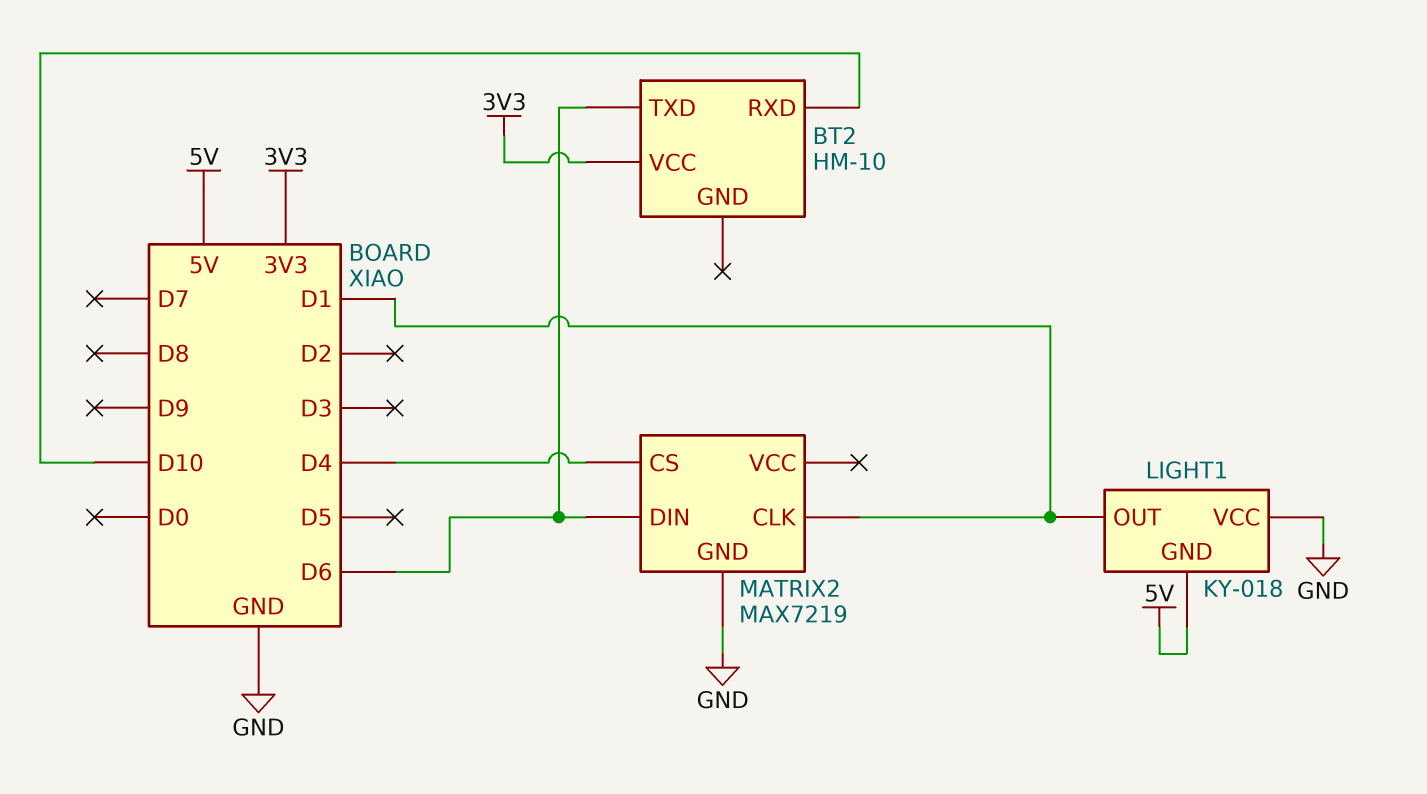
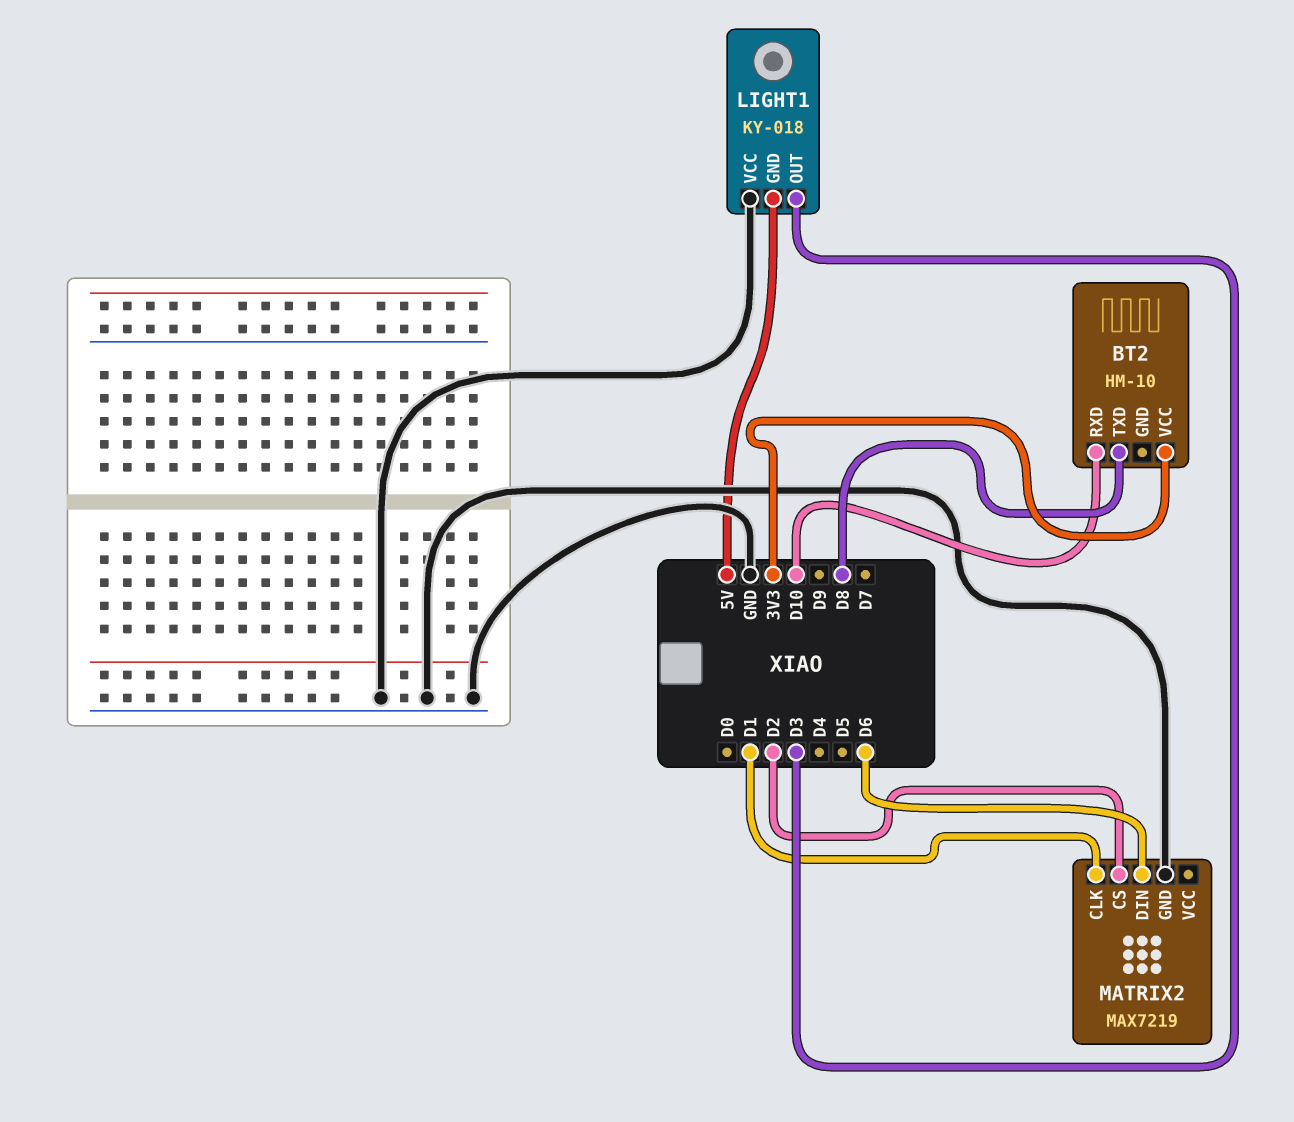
BT2 pin TXD: D6 -> D8
LIGHT1 pin OUT: D1 -> D3
MATRIX2 pin CS: D4 -> D2

